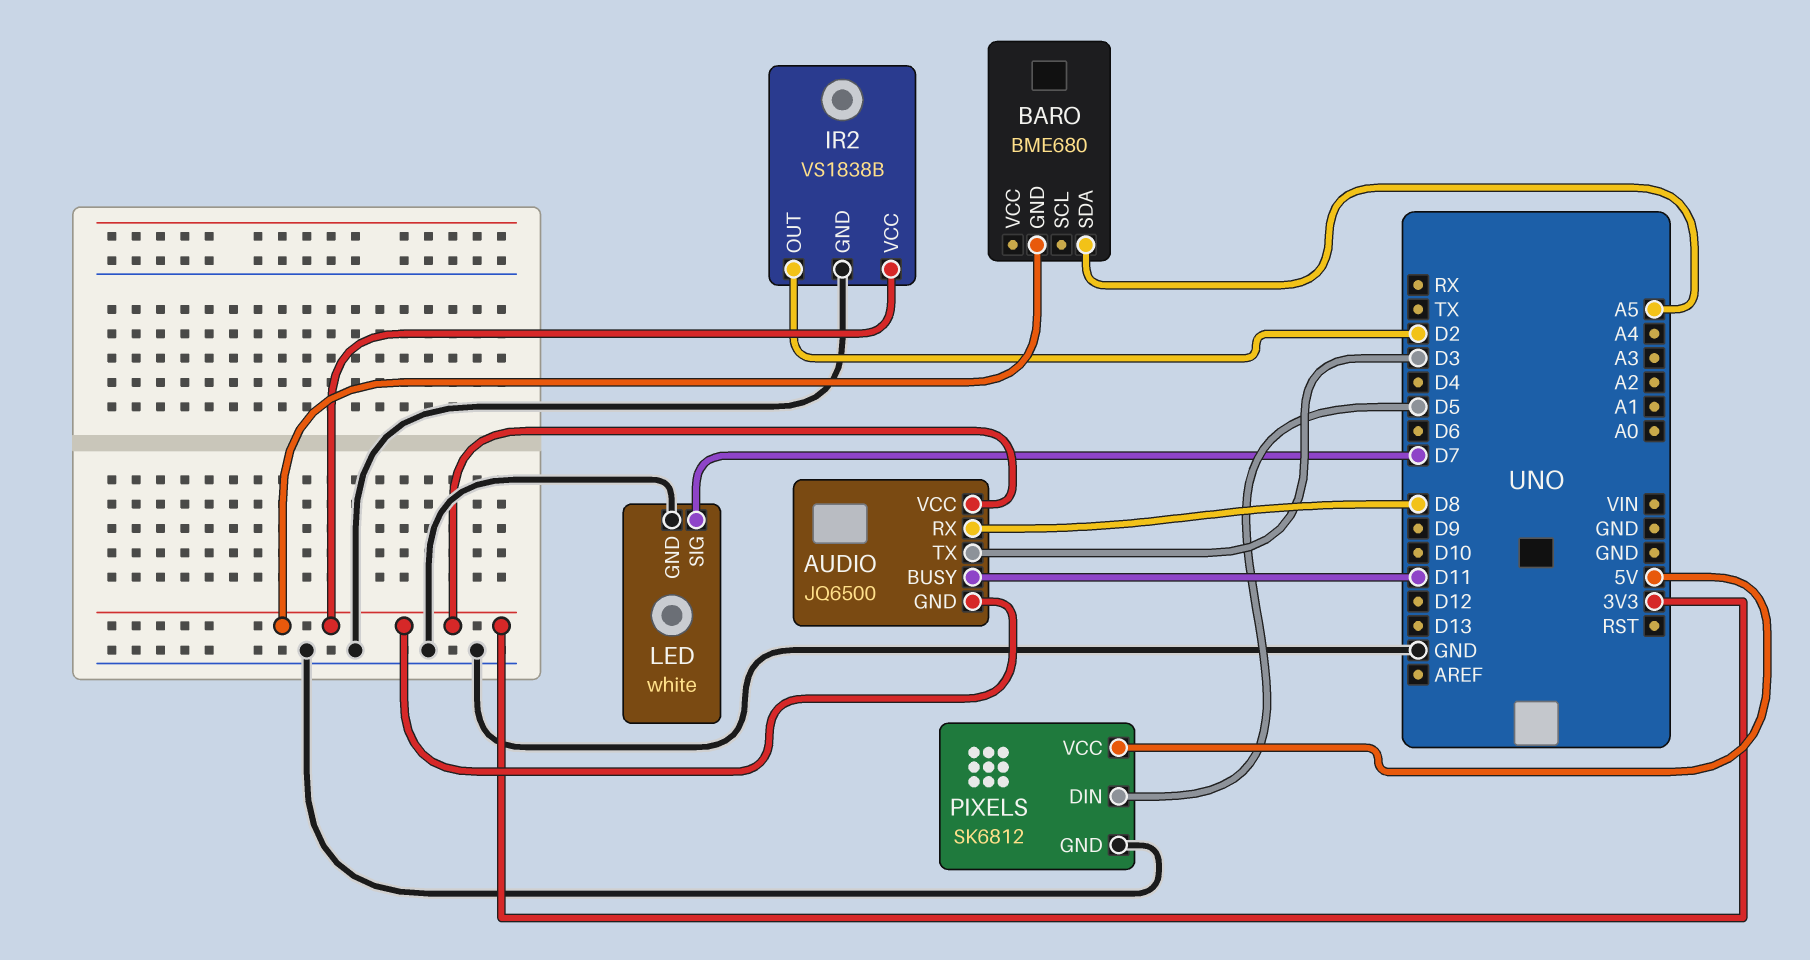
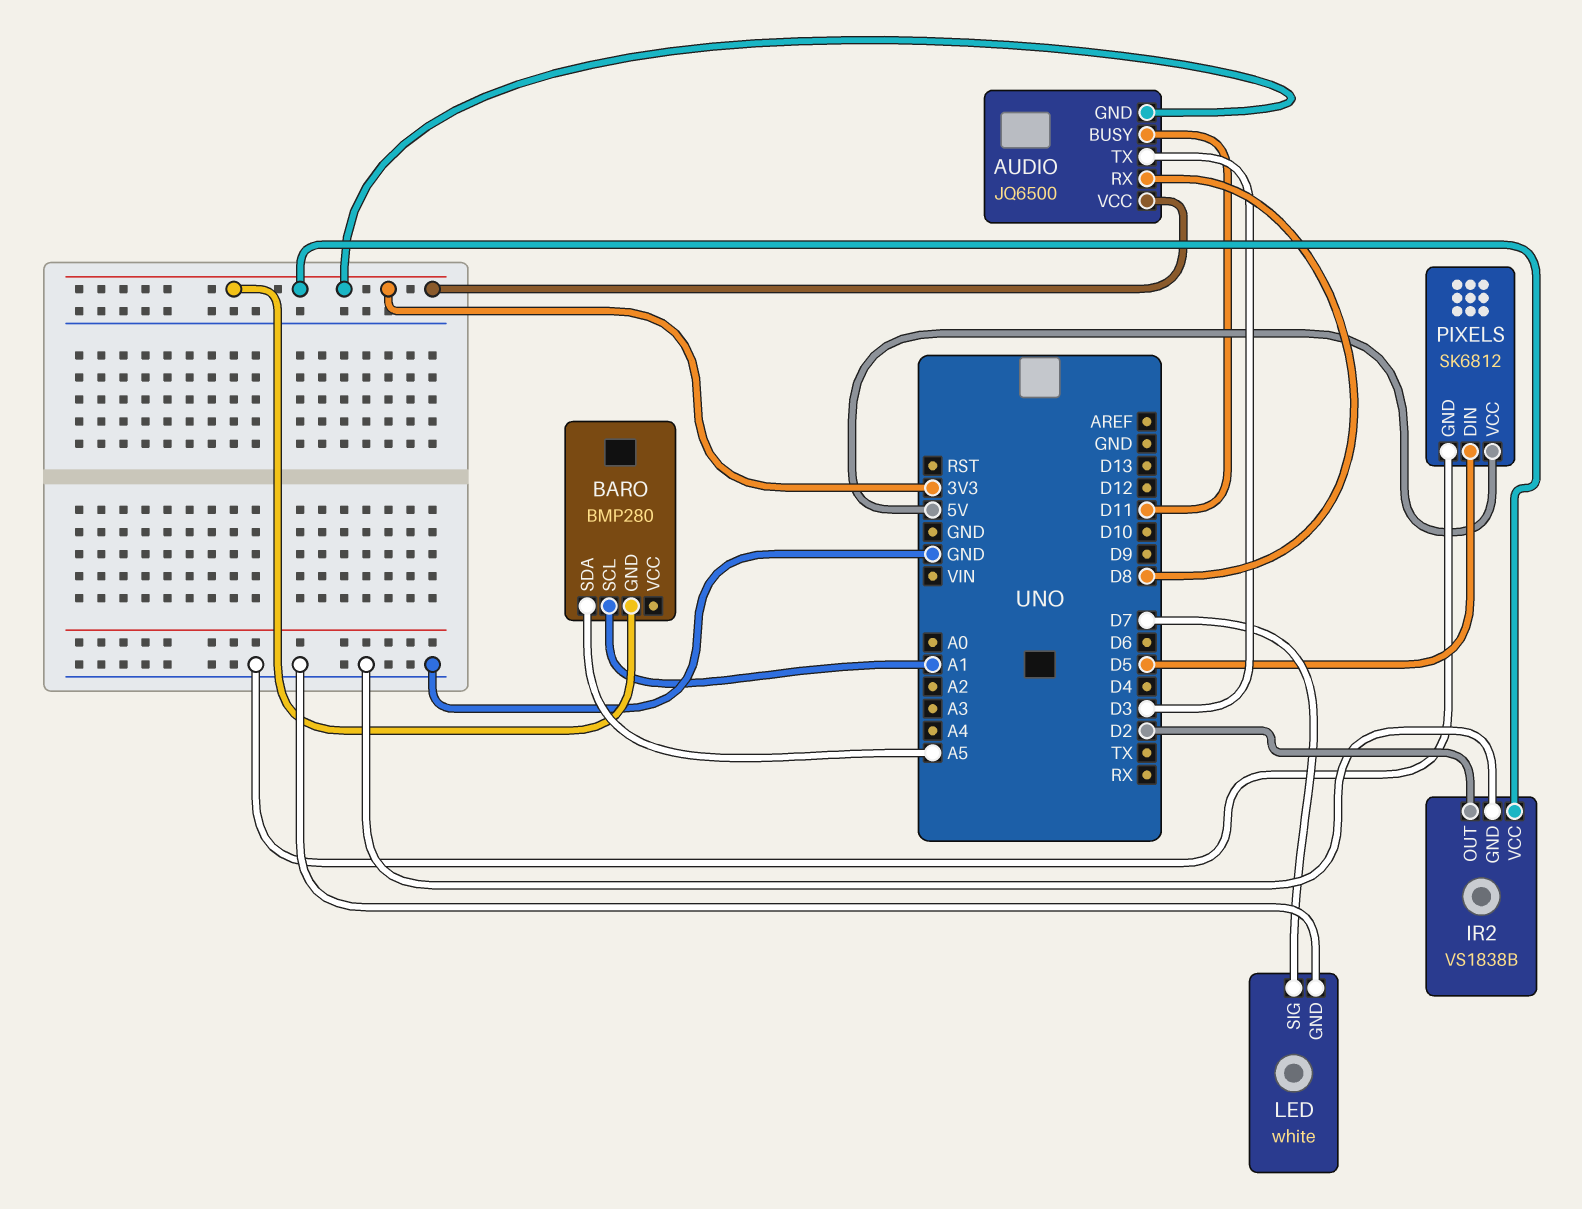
BARO: BME680 -> BMP280
BARO pin SCL: none -> A1

